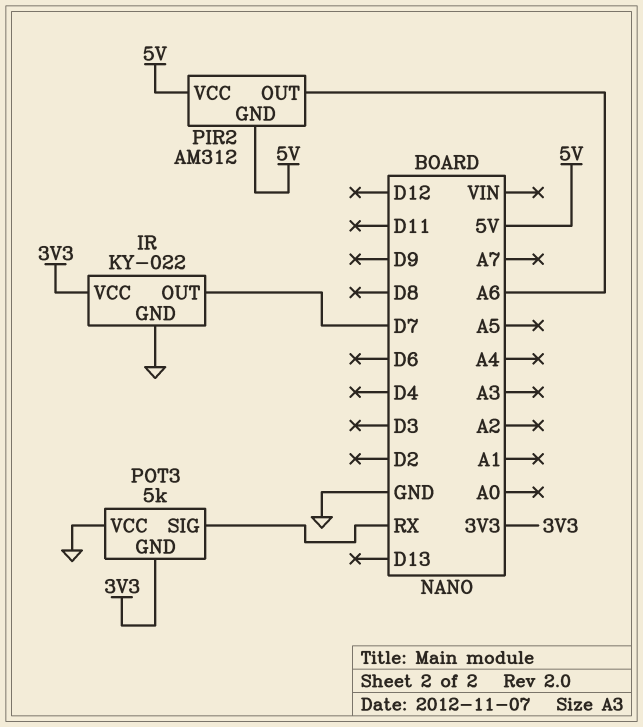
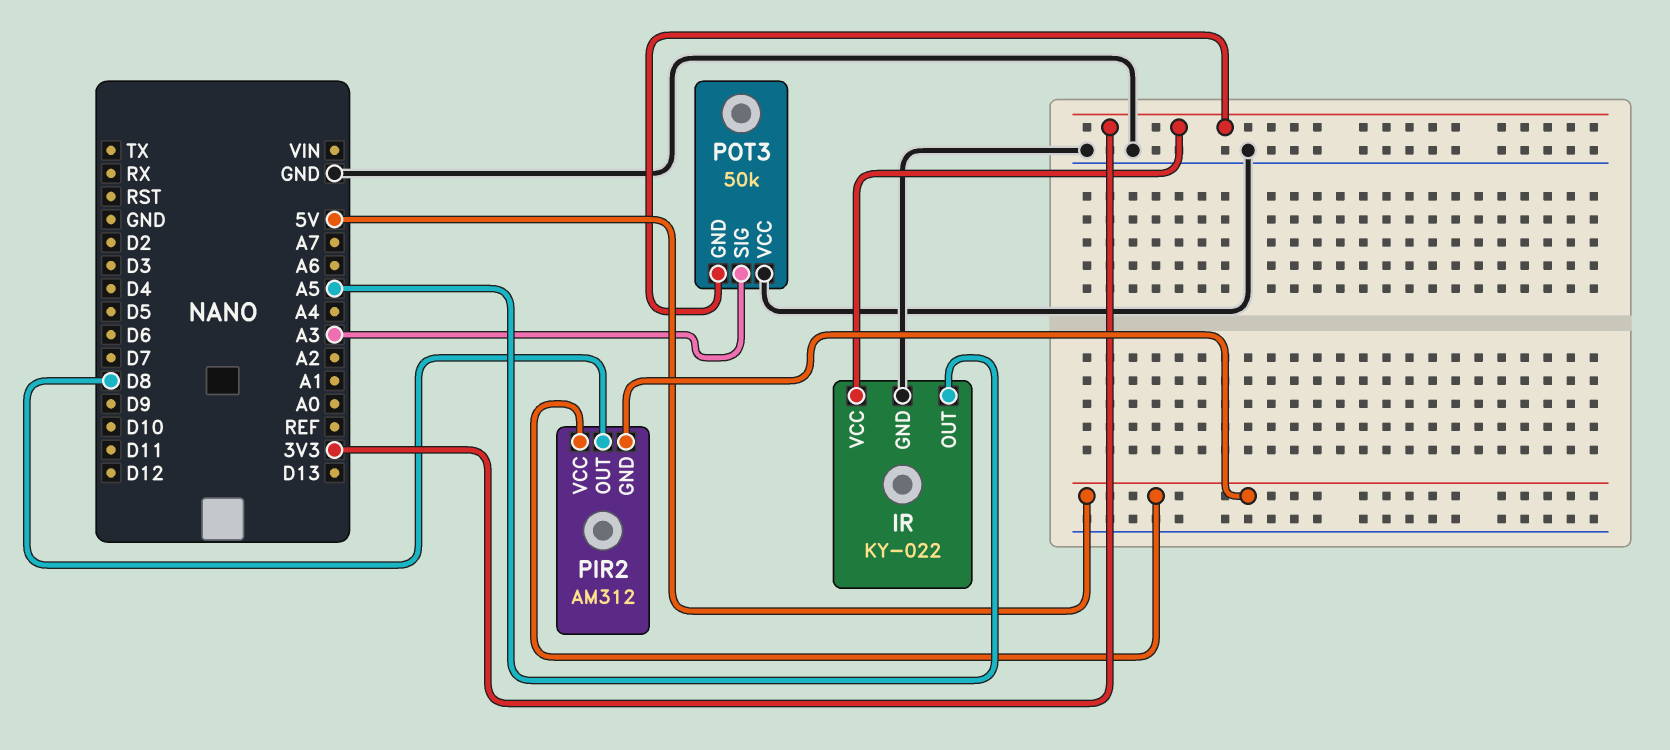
IR pin OUT: D7 -> A5
PIR2 pin OUT: A6 -> D8
POT3: 5k -> 50k
POT3 pin SIG: RX -> A3

